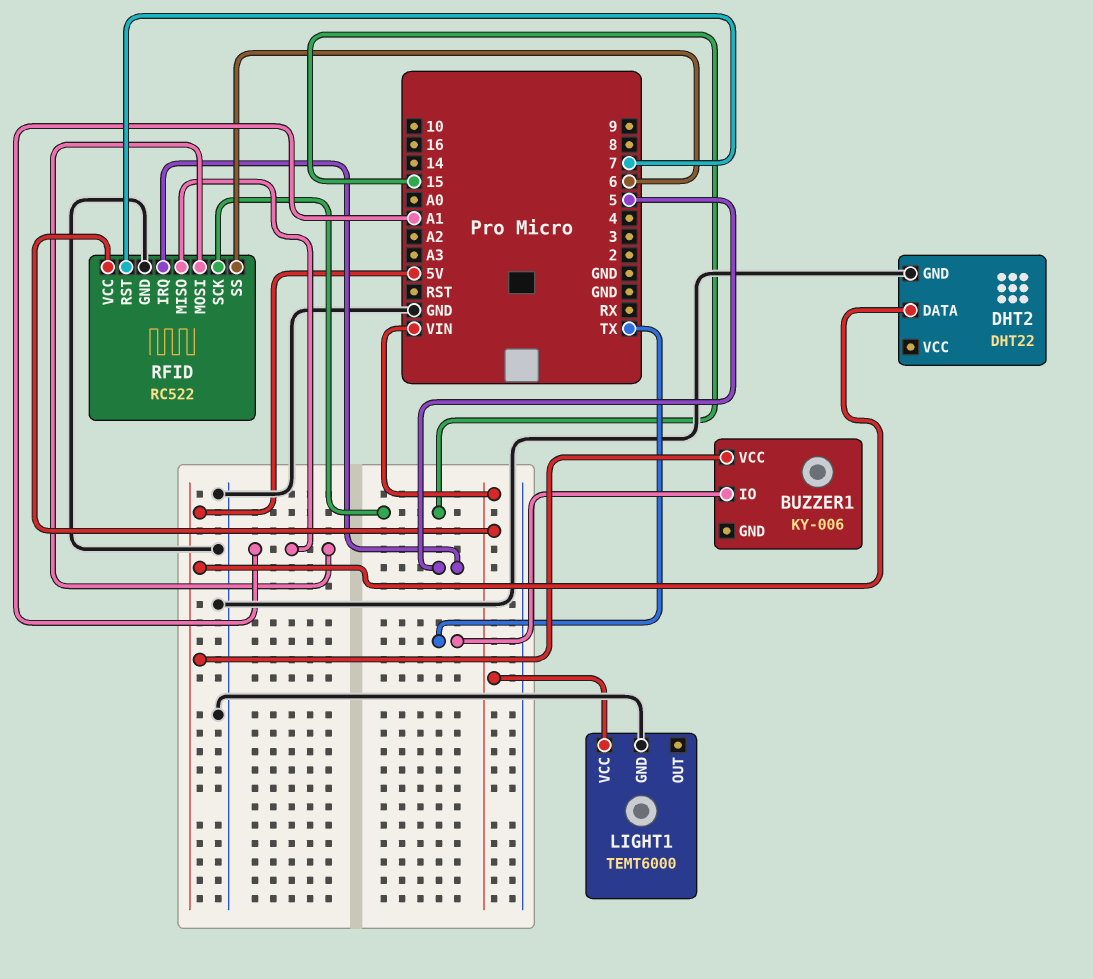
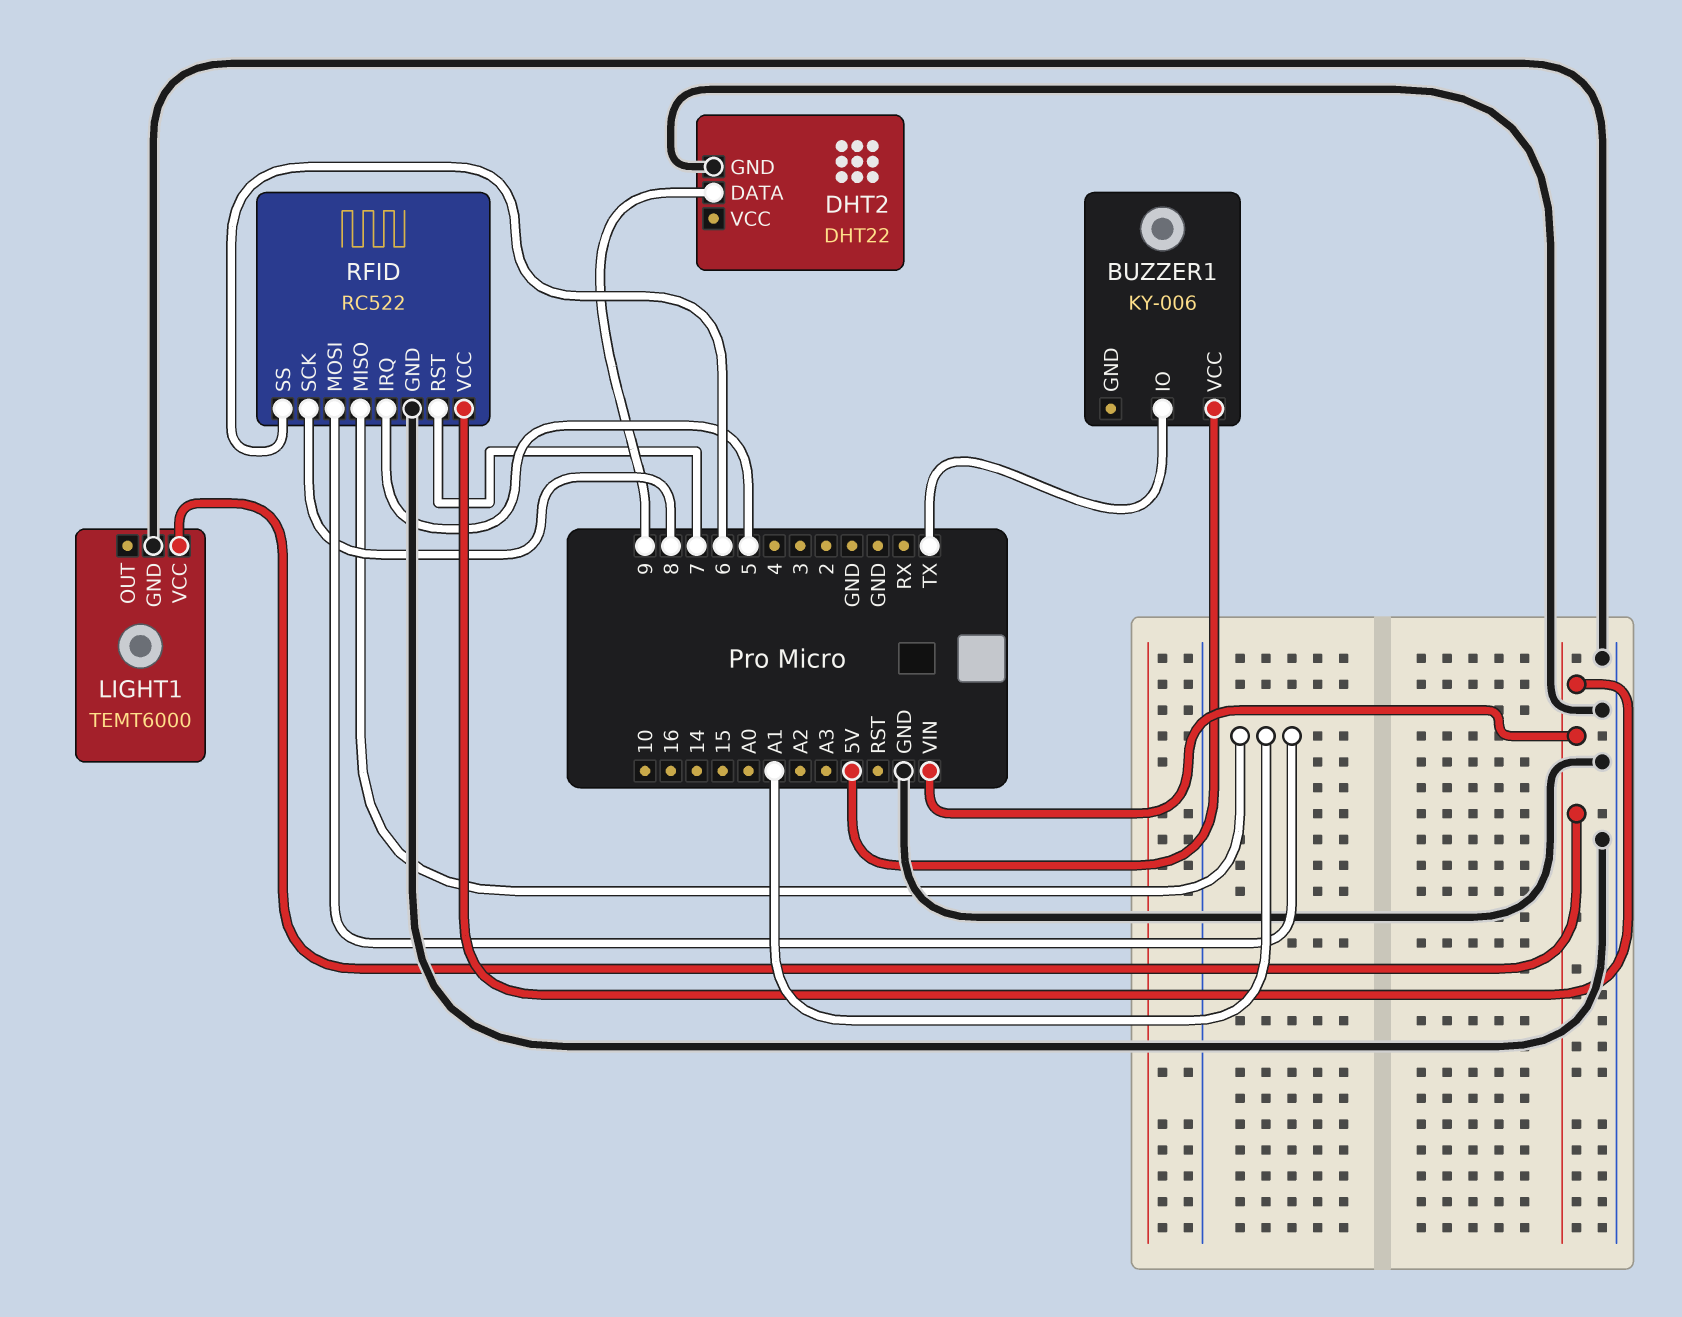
DHT2 pin DATA: 5V -> 9
RFID pin SCK: 15 -> 8

